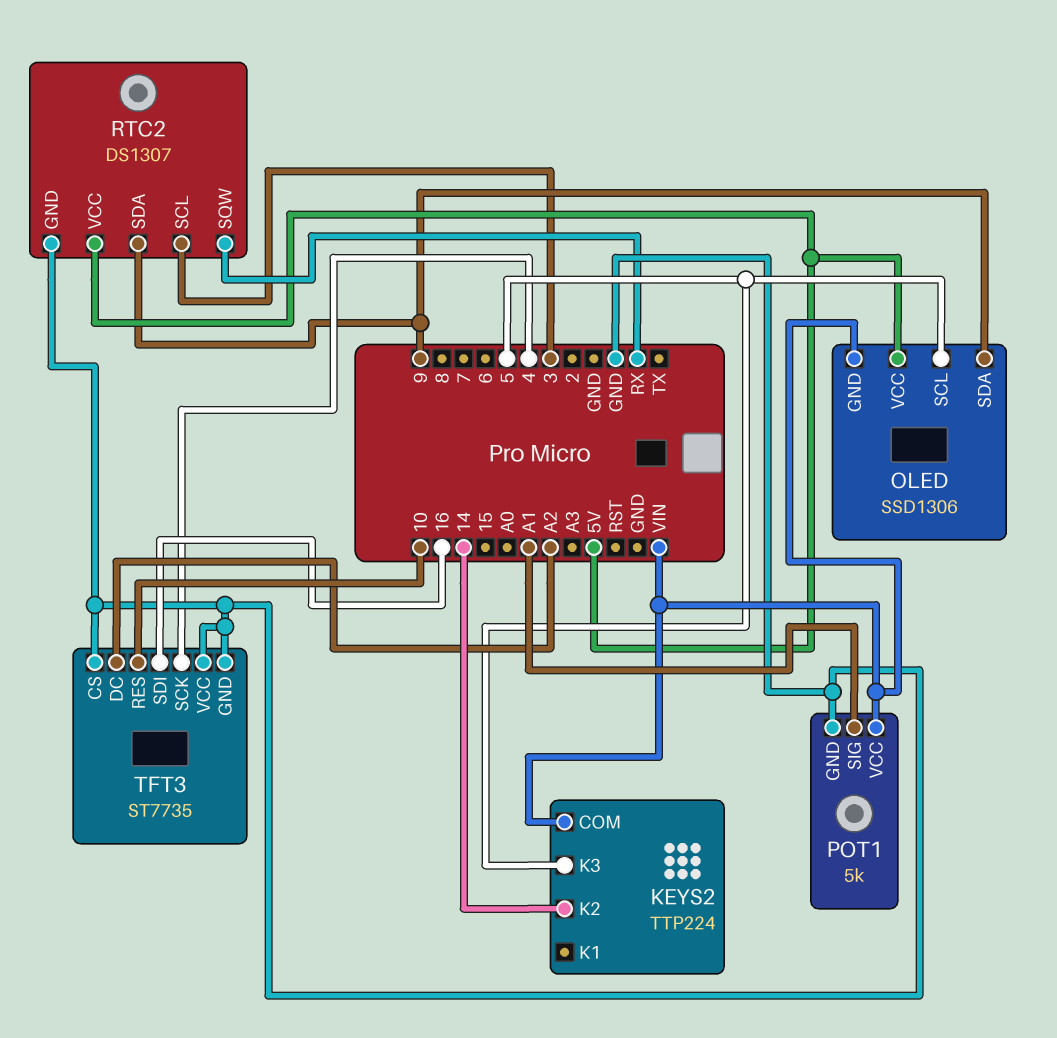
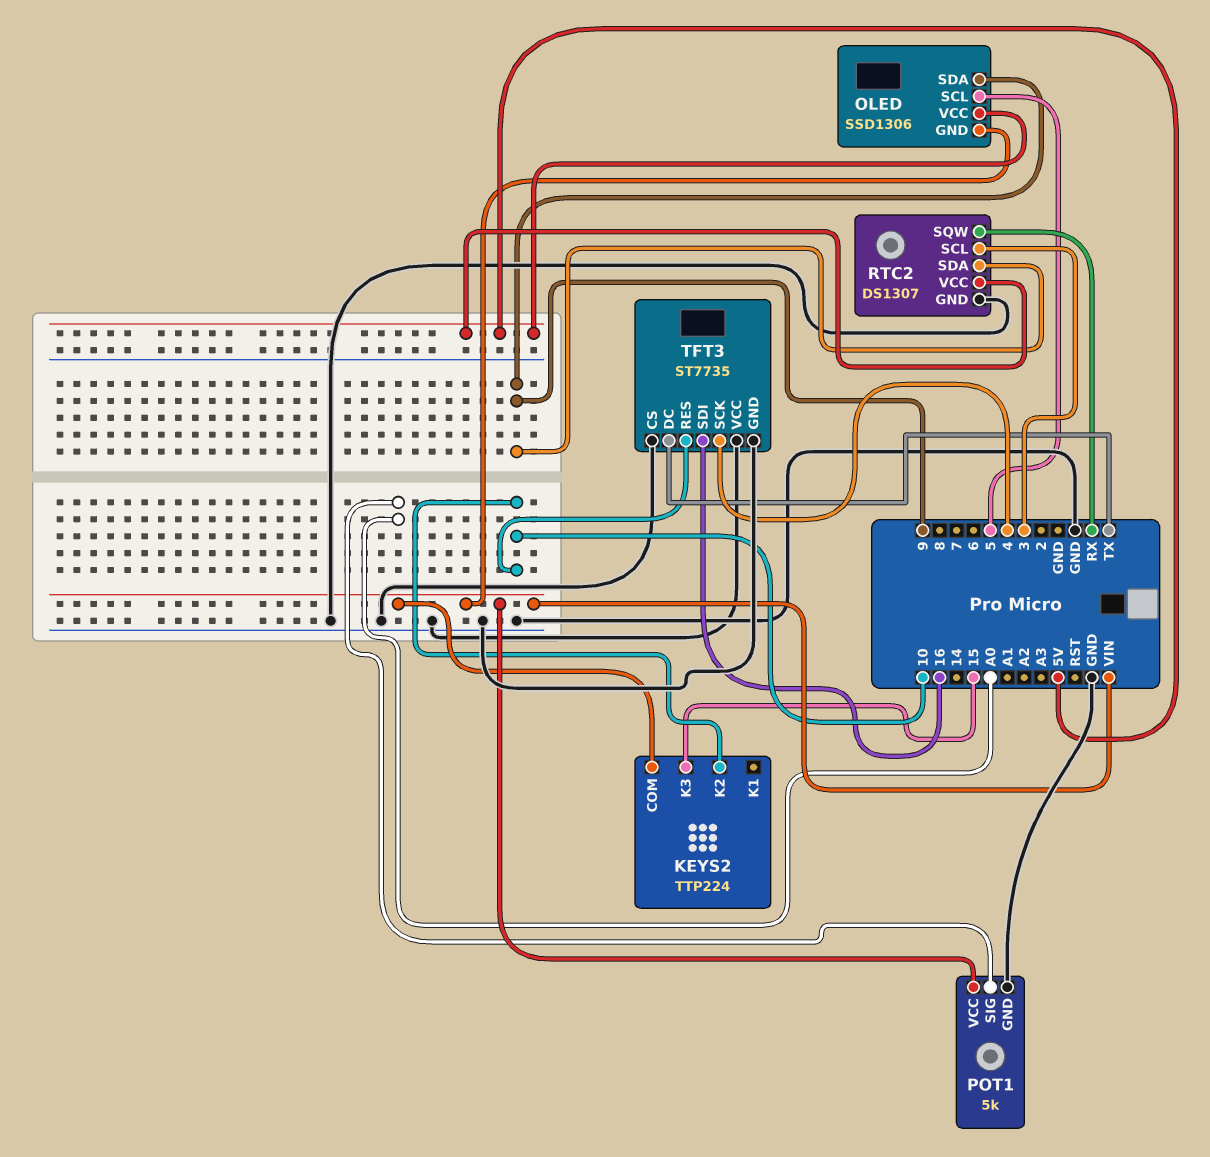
KEYS2 pin K2: 14 -> 10
KEYS2 pin K3: 5 -> 15
POT1 pin SIG: A1 -> A0
TFT3 pin DC: A2 -> TX

